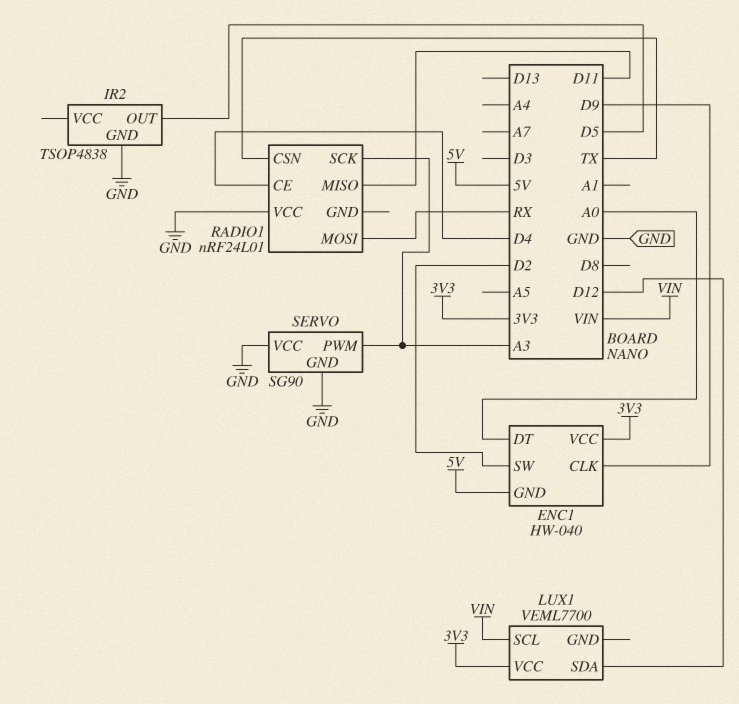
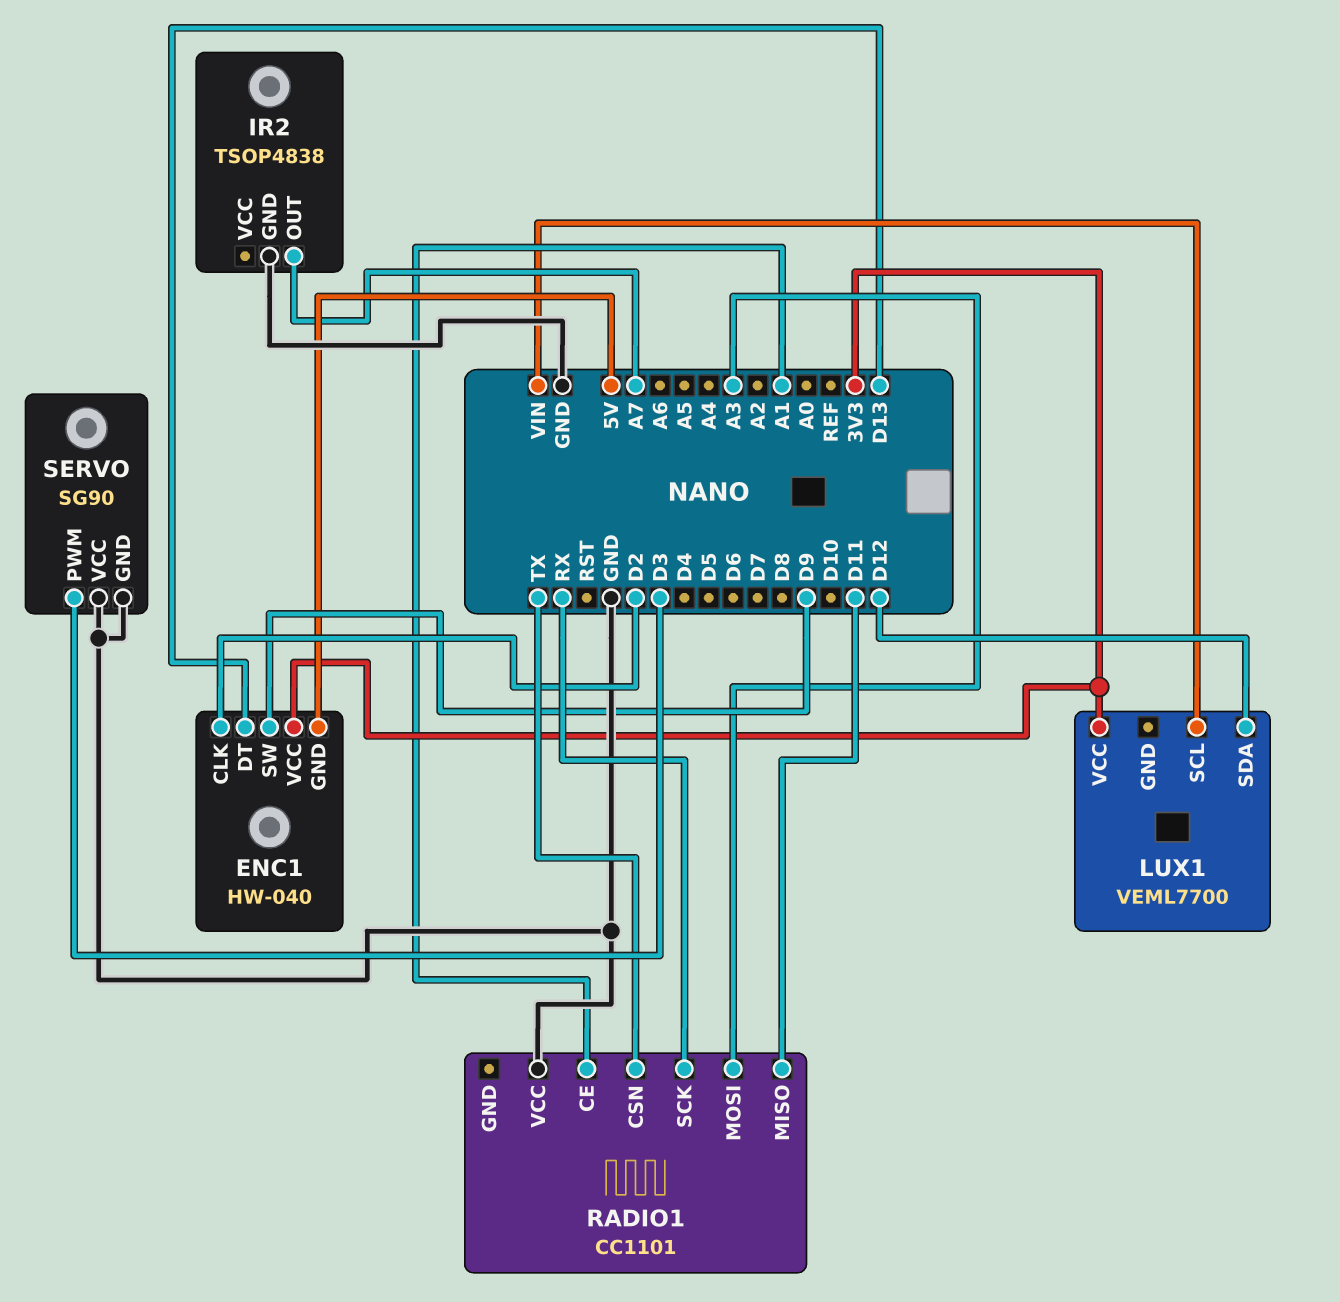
ENC1 pin CLK: D9 -> D2
ENC1 pin DT: A0 -> D13
ENC1 pin SW: D2 -> D9
IR2 pin OUT: D5 -> A7
RADIO1: nRF24L01 -> CC1101
RADIO1 pin CE: D4 -> A1
RADIO1 pin MOSI: RX -> A3
RADIO1 pin SCK: A3 -> RX
SERVO pin PWM: A3 -> D3

